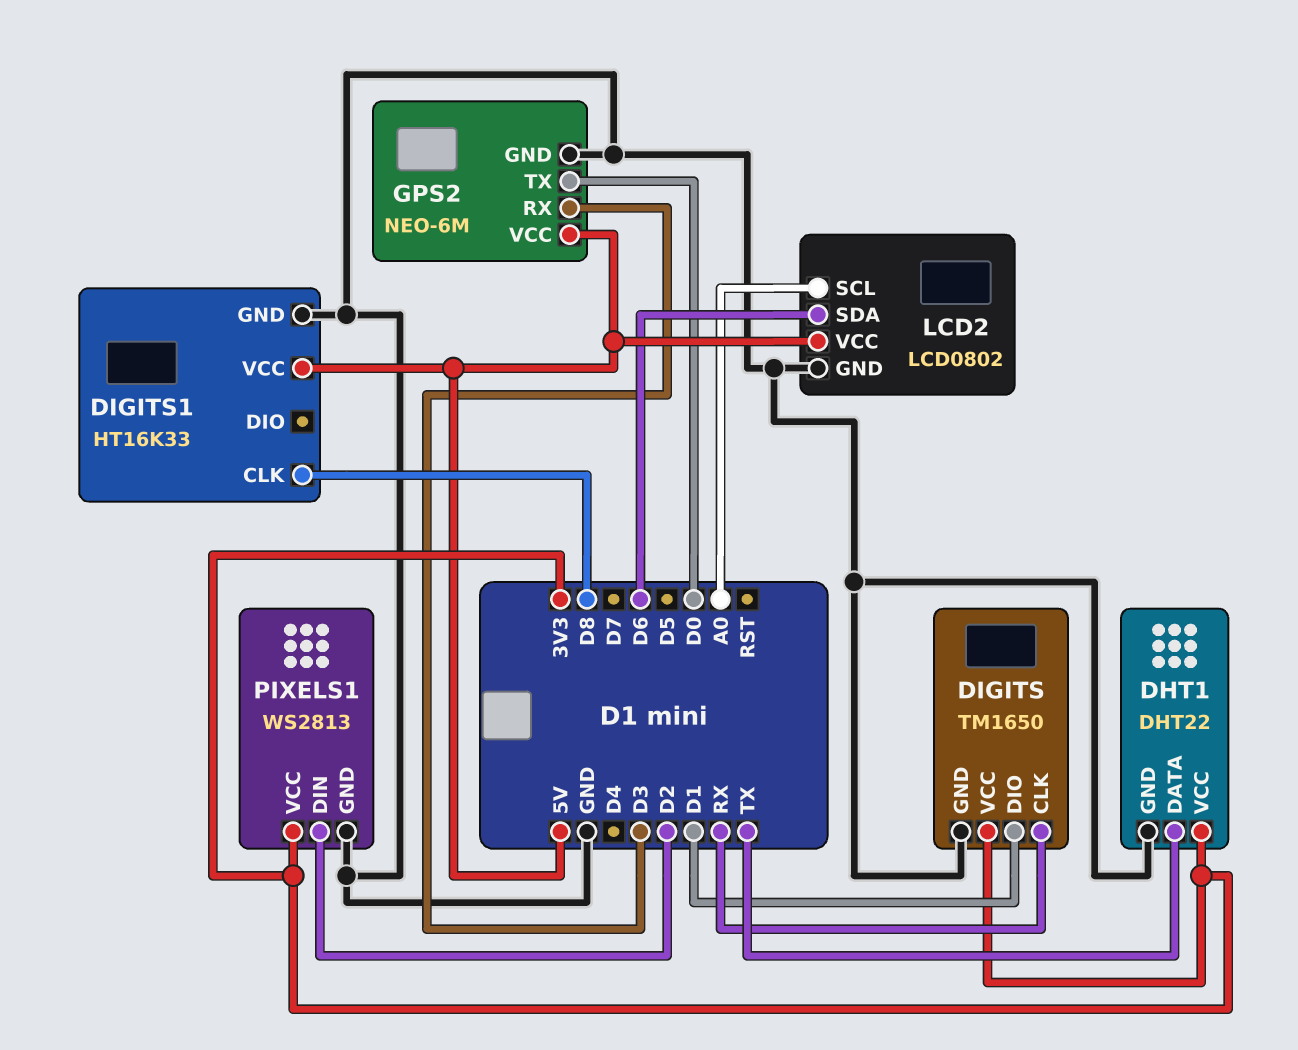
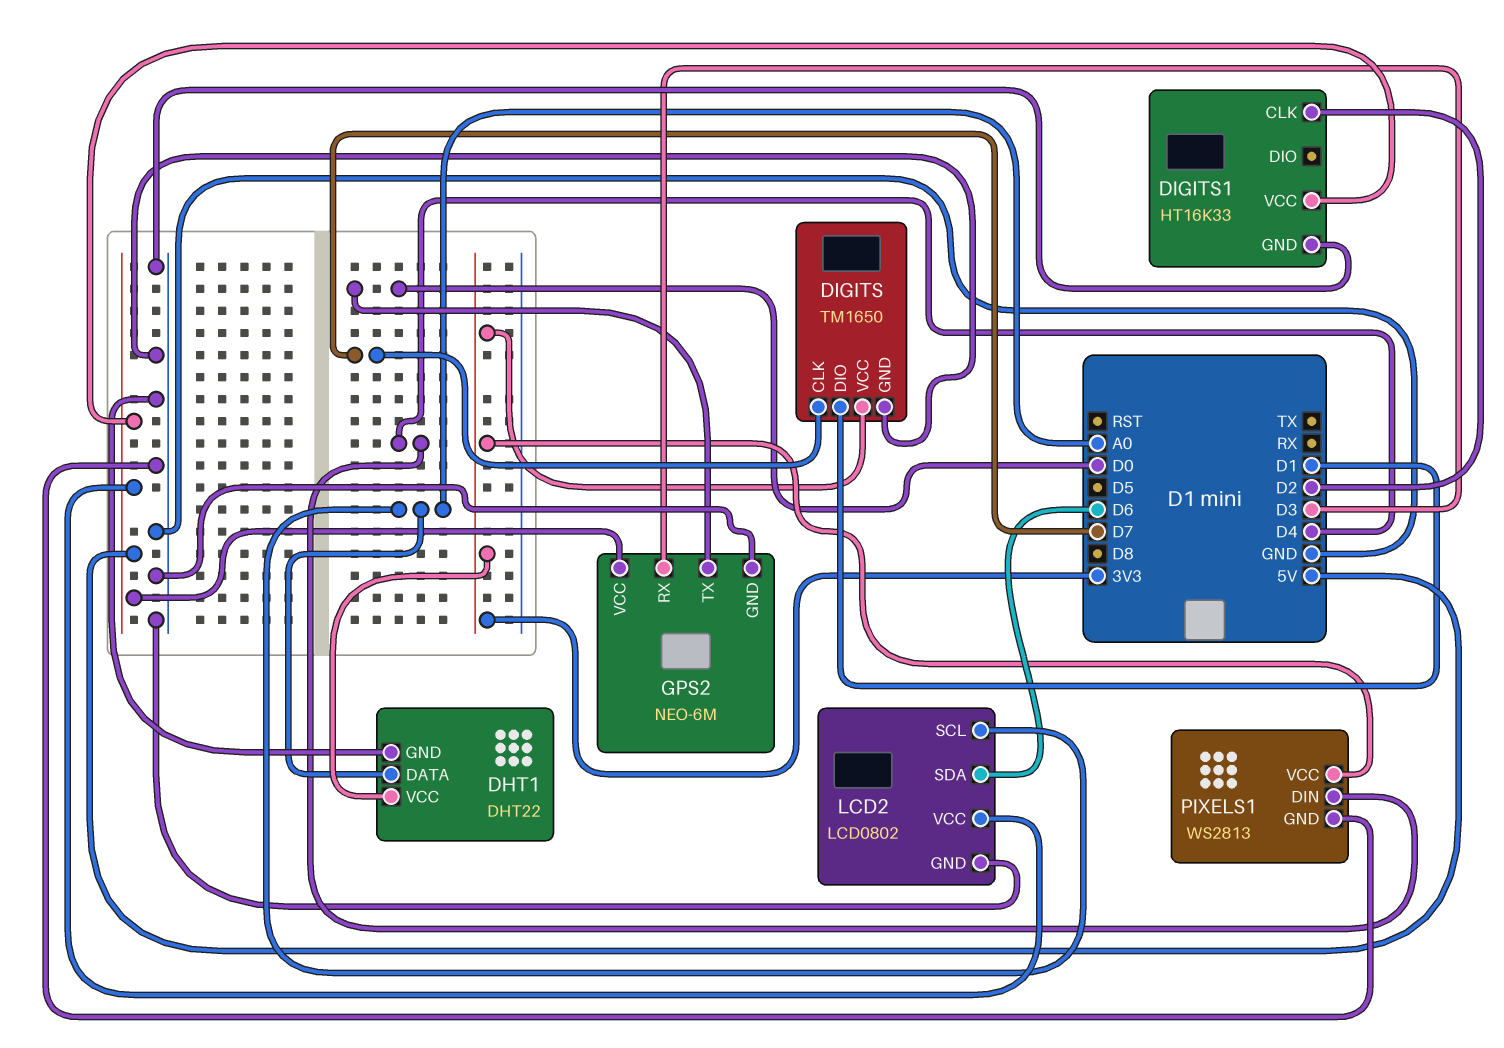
DHT1 pin DATA: TX -> A0
DIGITS pin CLK: RX -> D7
DIGITS1 pin CLK: D8 -> D2
PIXELS1 pin DIN: D2 -> D4

